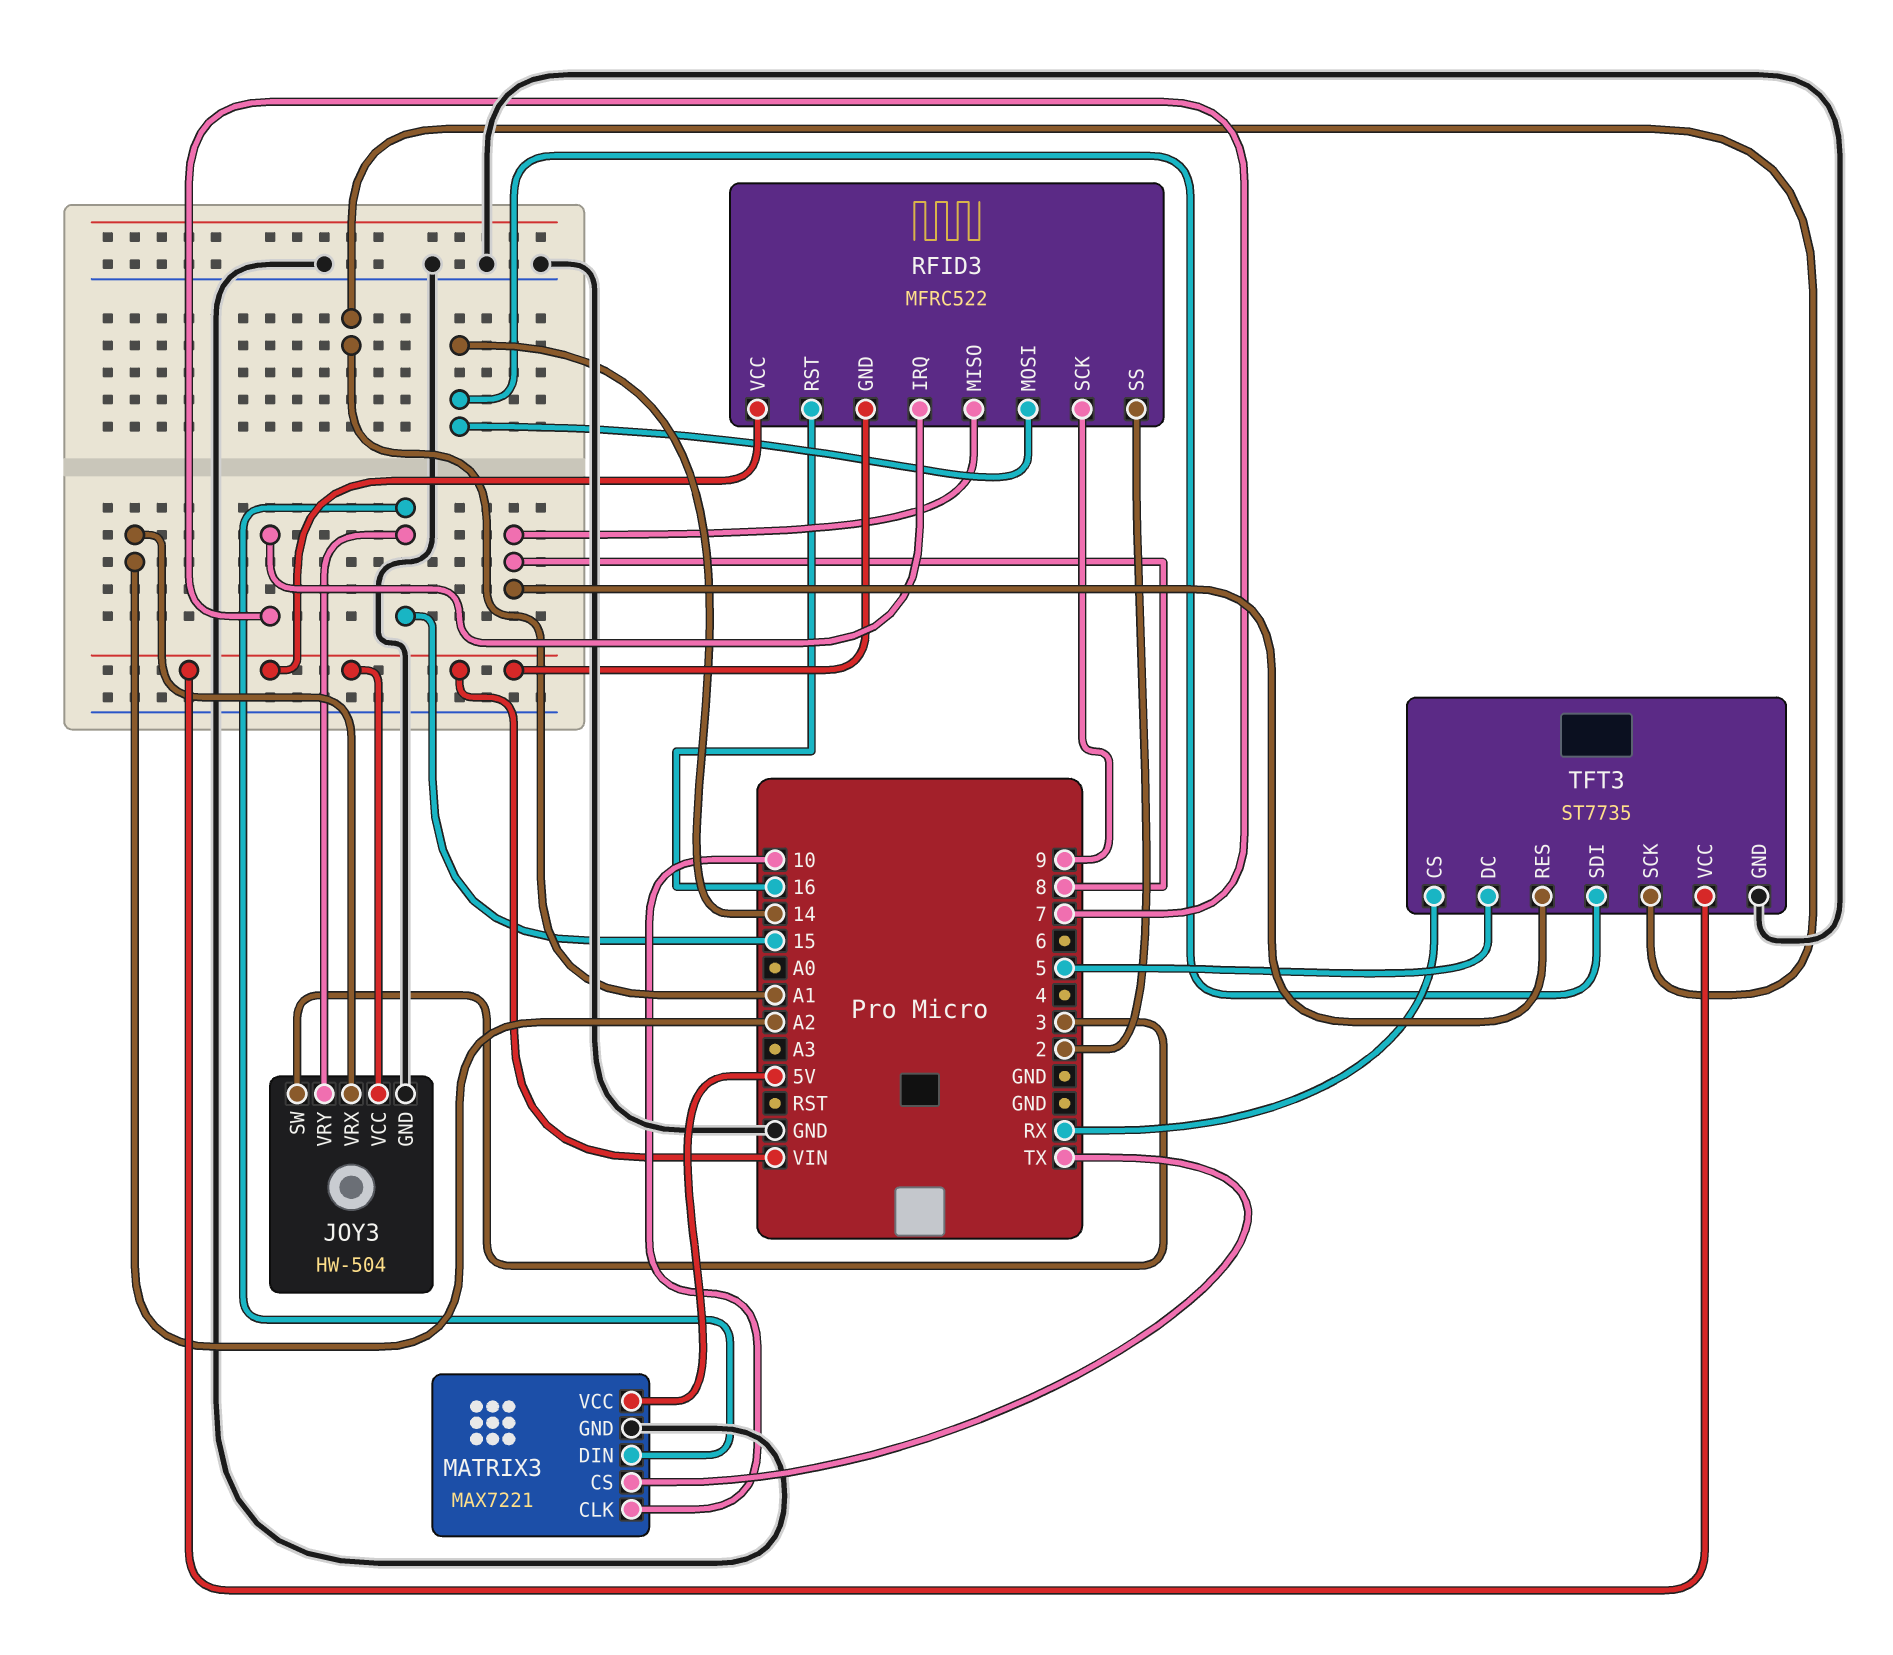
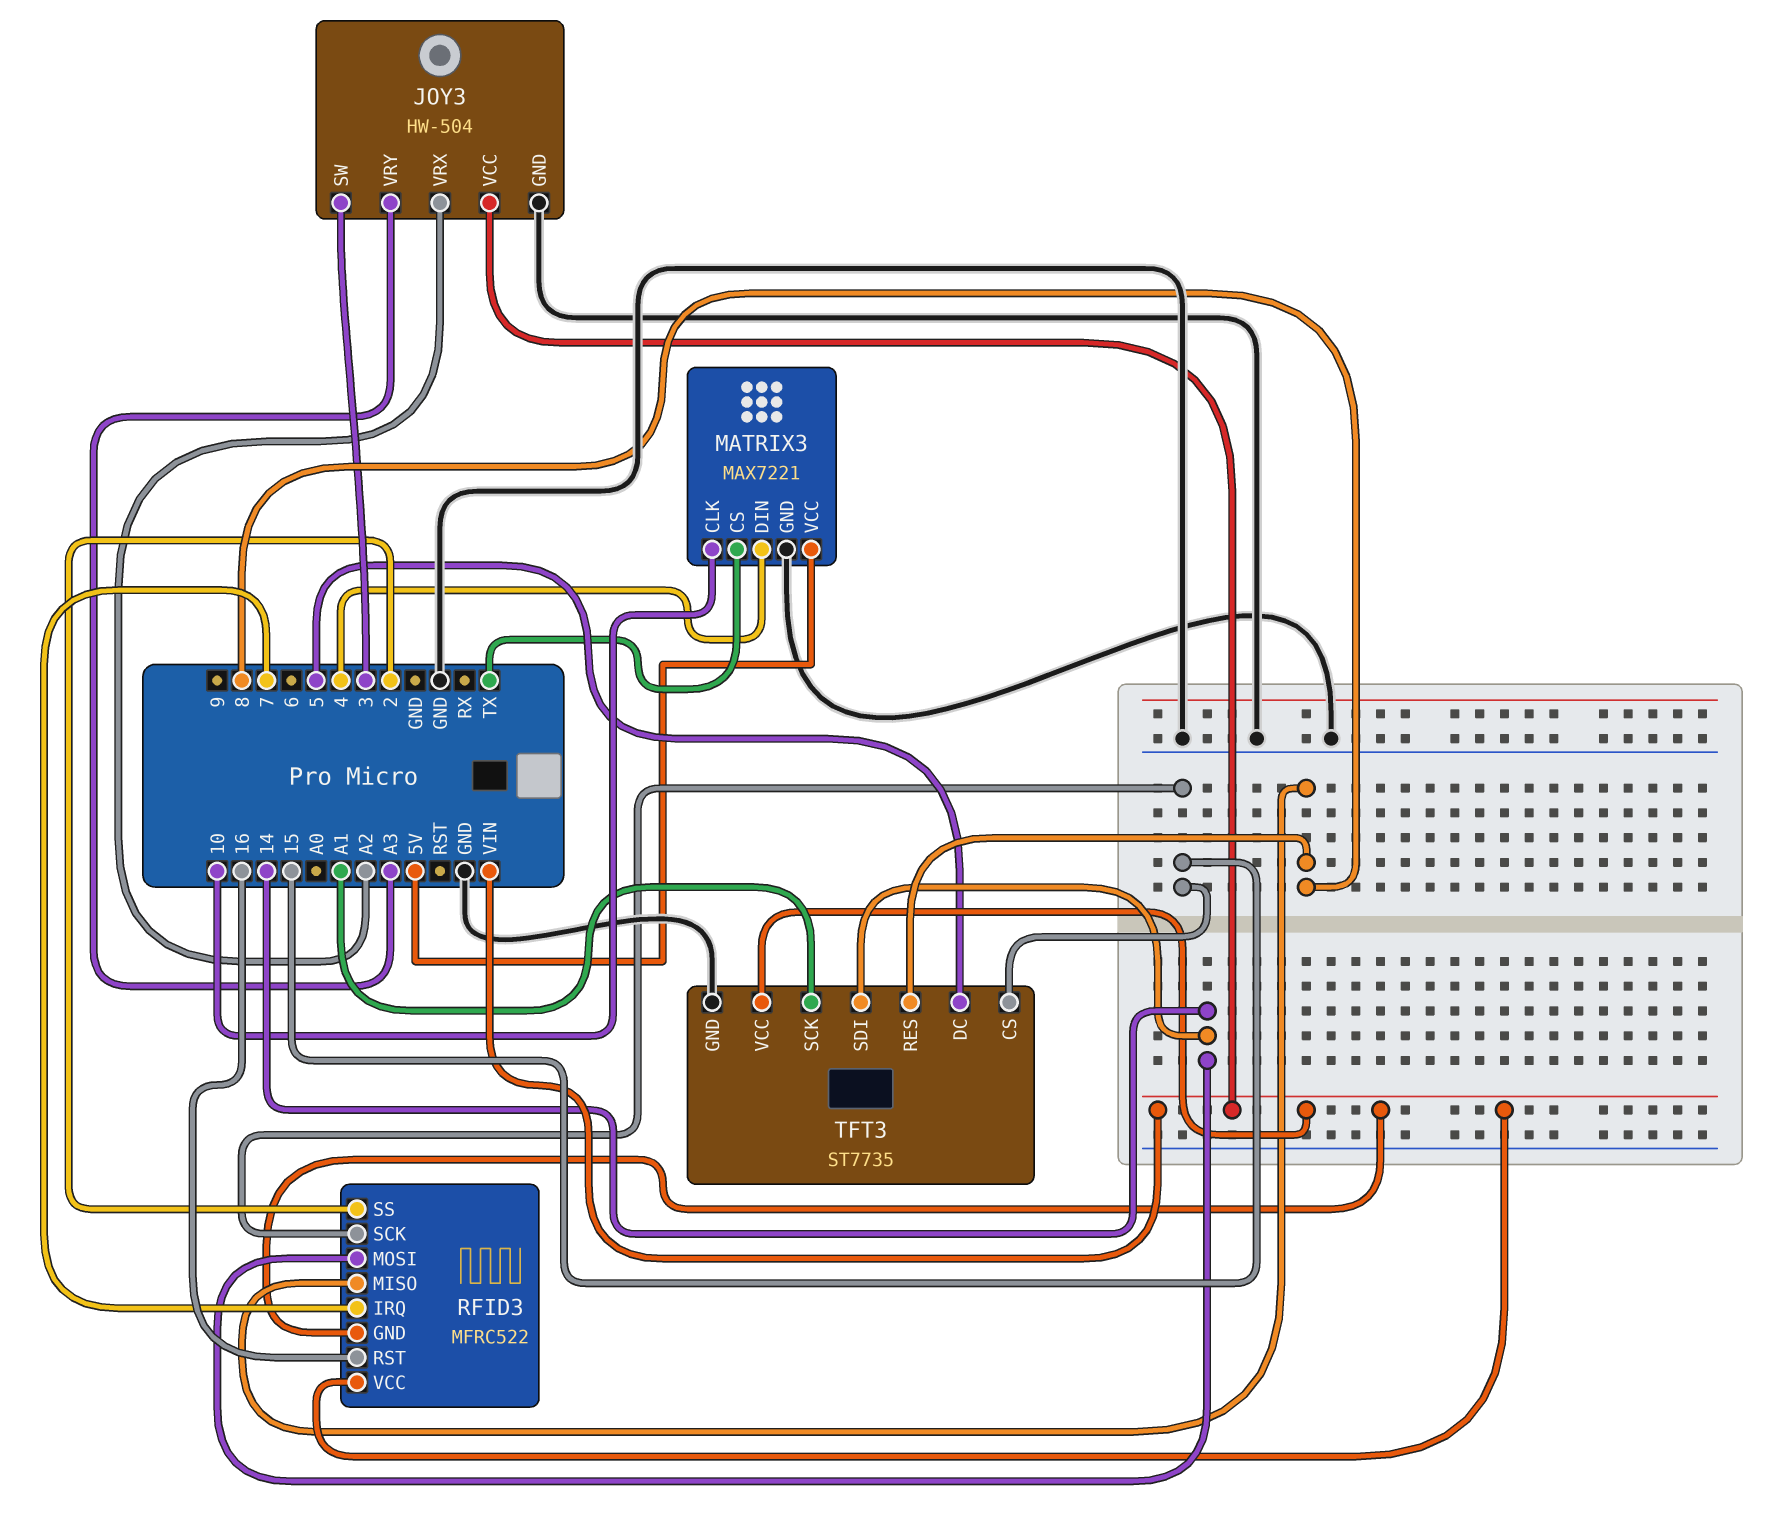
JOY3 pin VRY: 15 -> A3
MATRIX3 pin DIN: 15 -> 4
RFID3 pin SCK: 9 -> 15
TFT3 pin CS: RX -> 15

